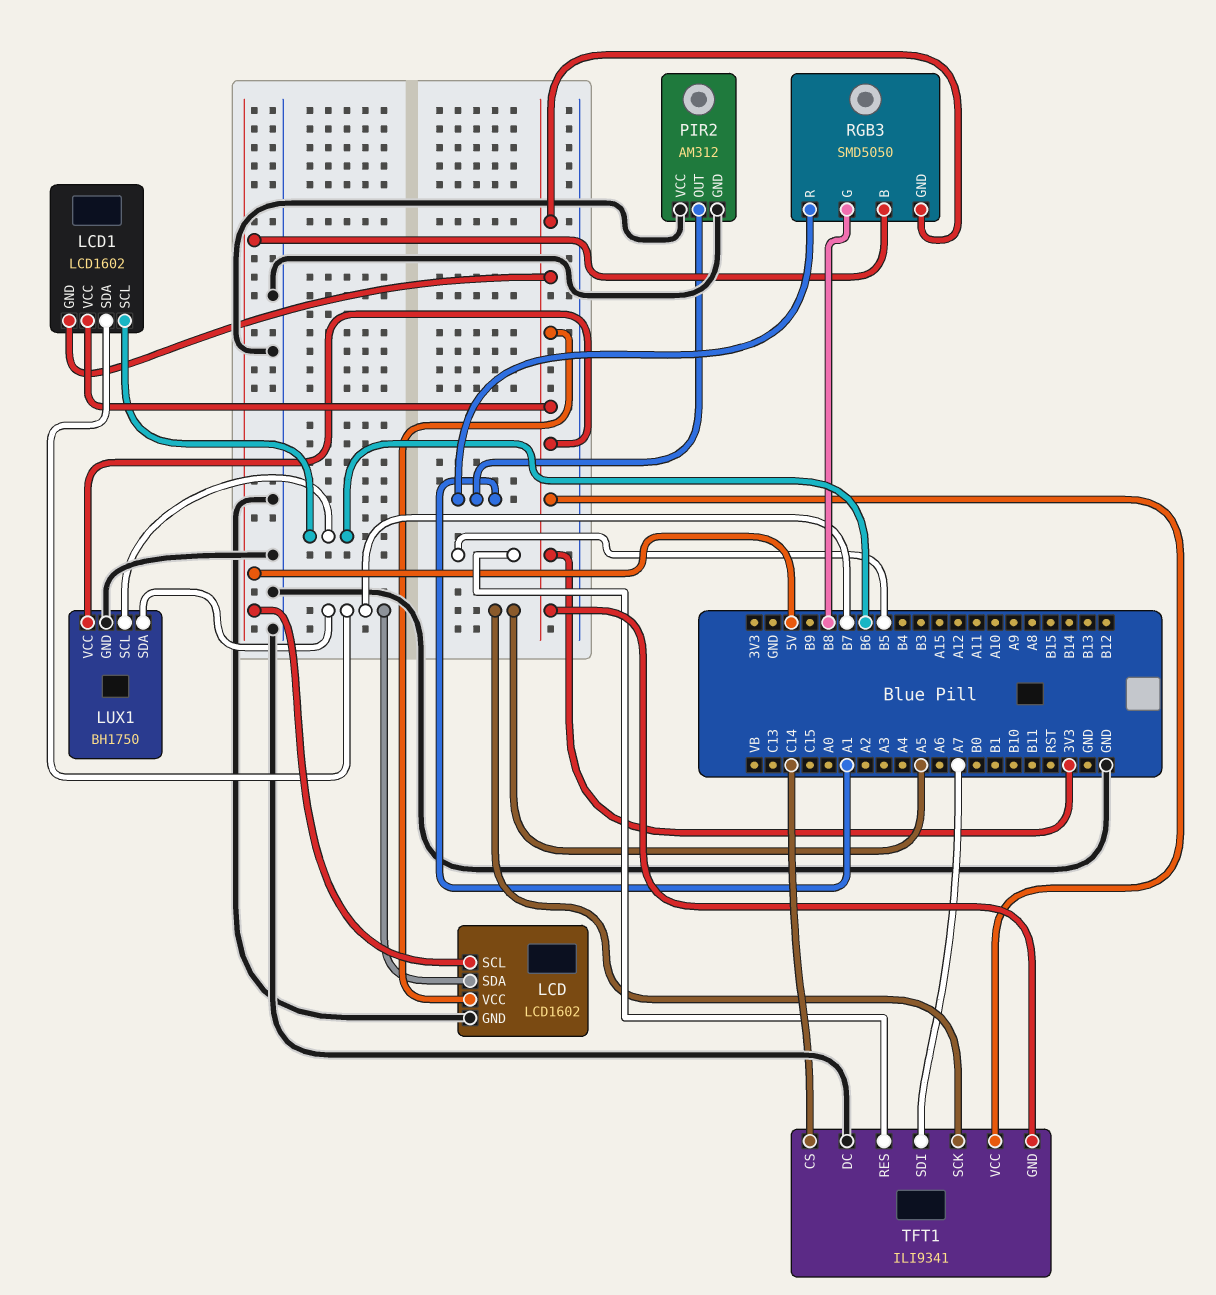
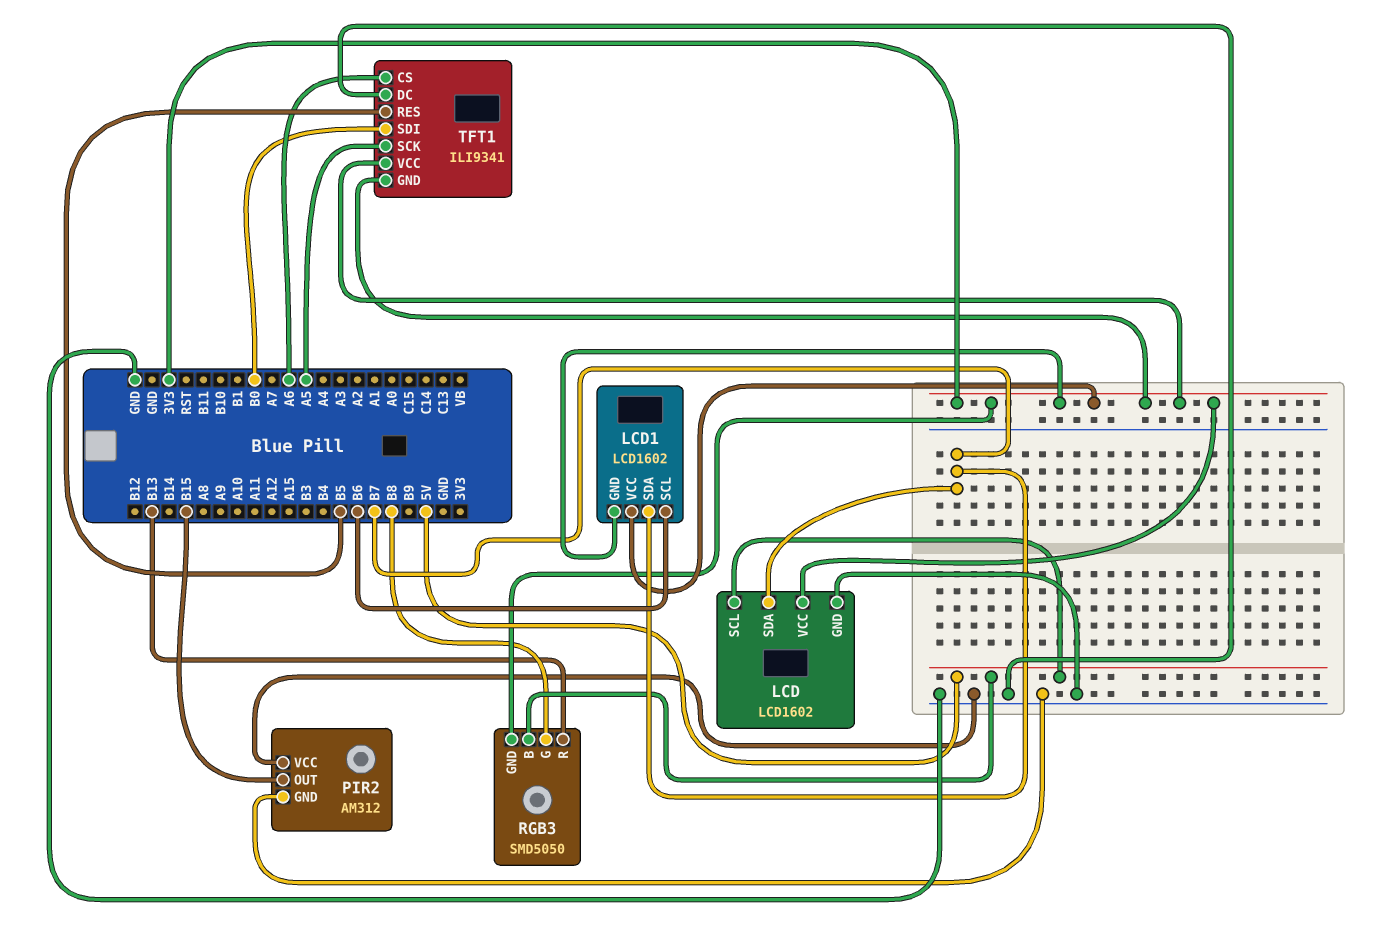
LUX1: BH1750 -> none
LUX1 pin GND: GND -> none
LUX1 pin SCL: B6 -> none
LUX1 pin SDA: B7 -> none
LUX1 pin VCC: 3V3 -> none
PIR2 pin OUT: A1 -> B15
RGB3 pin R: A1 -> B13
TFT1 pin CS: C14 -> A6
TFT1 pin SDI: A7 -> B0

